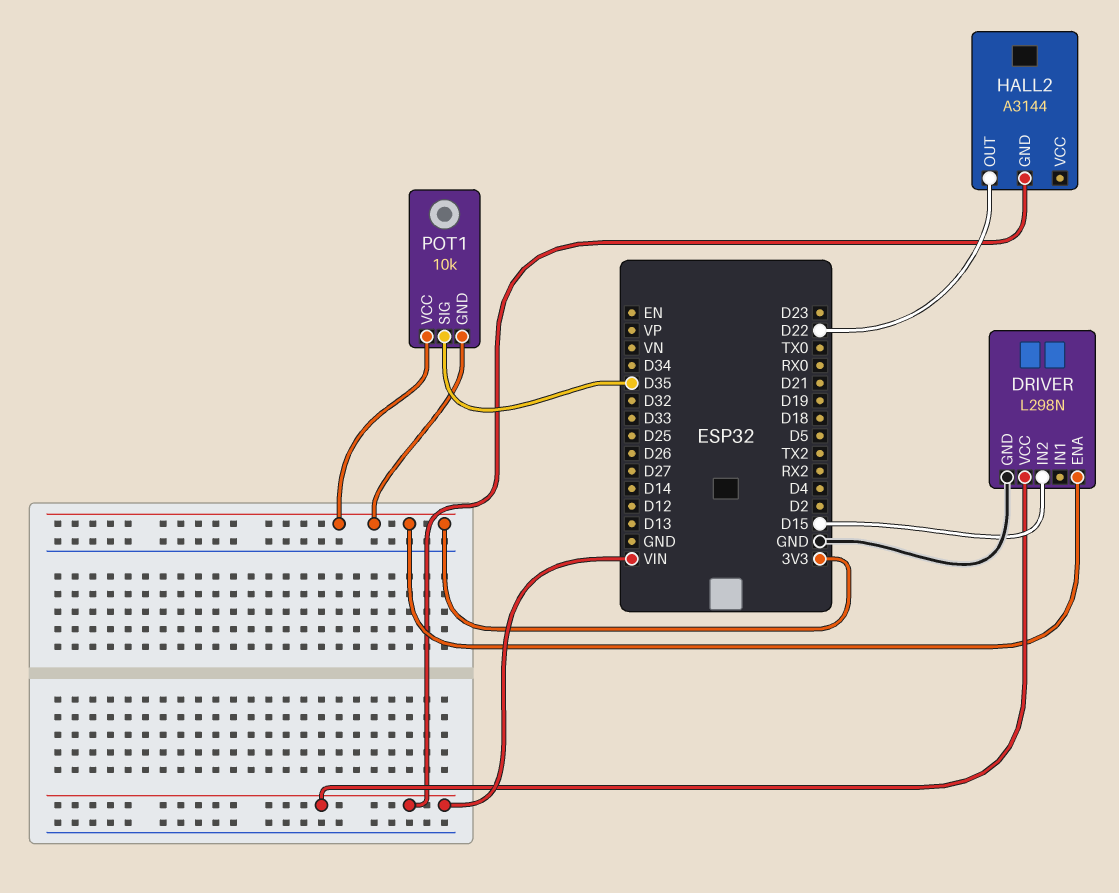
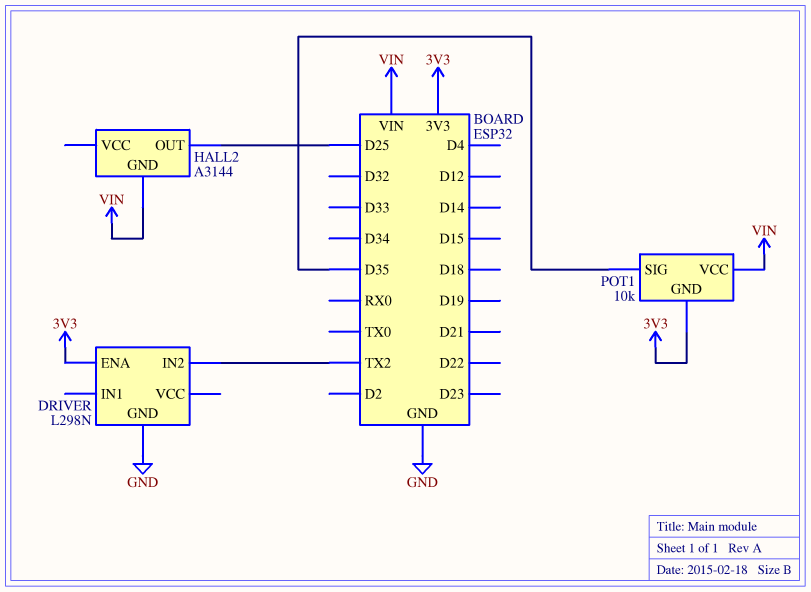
DRIVER pin IN2: D15 -> TX2
DRIVER pin VCC: VIN -> none
HALL2 pin OUT: D22 -> D25
POT1 pin VCC: 3V3 -> VIN

